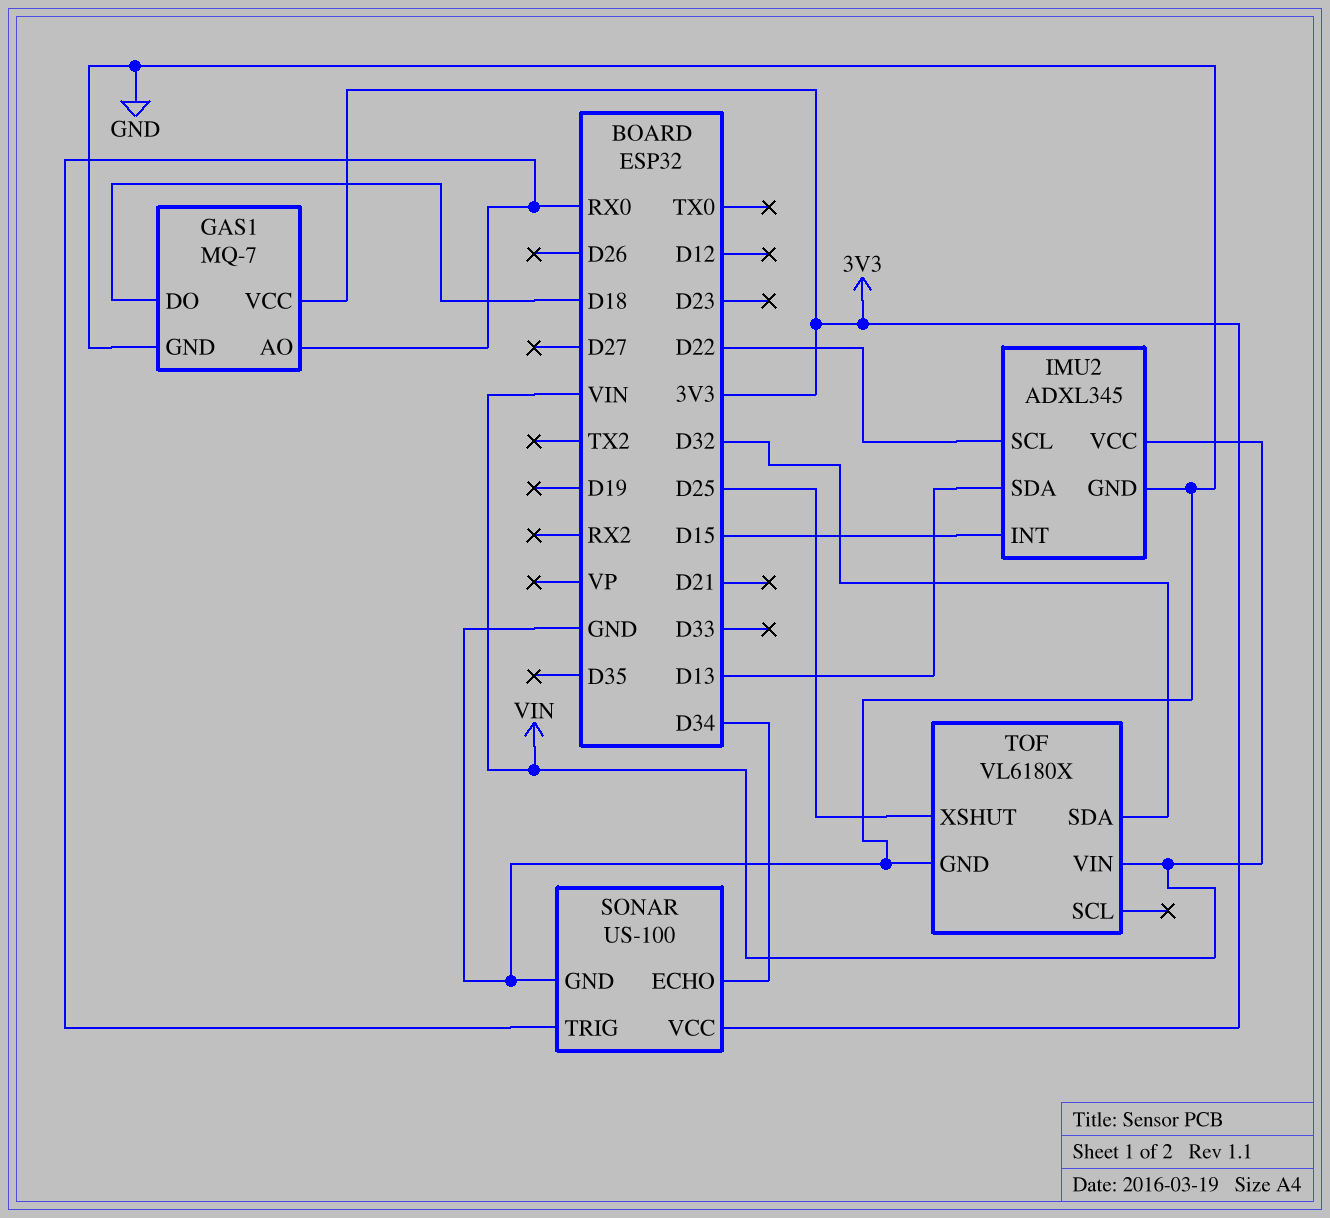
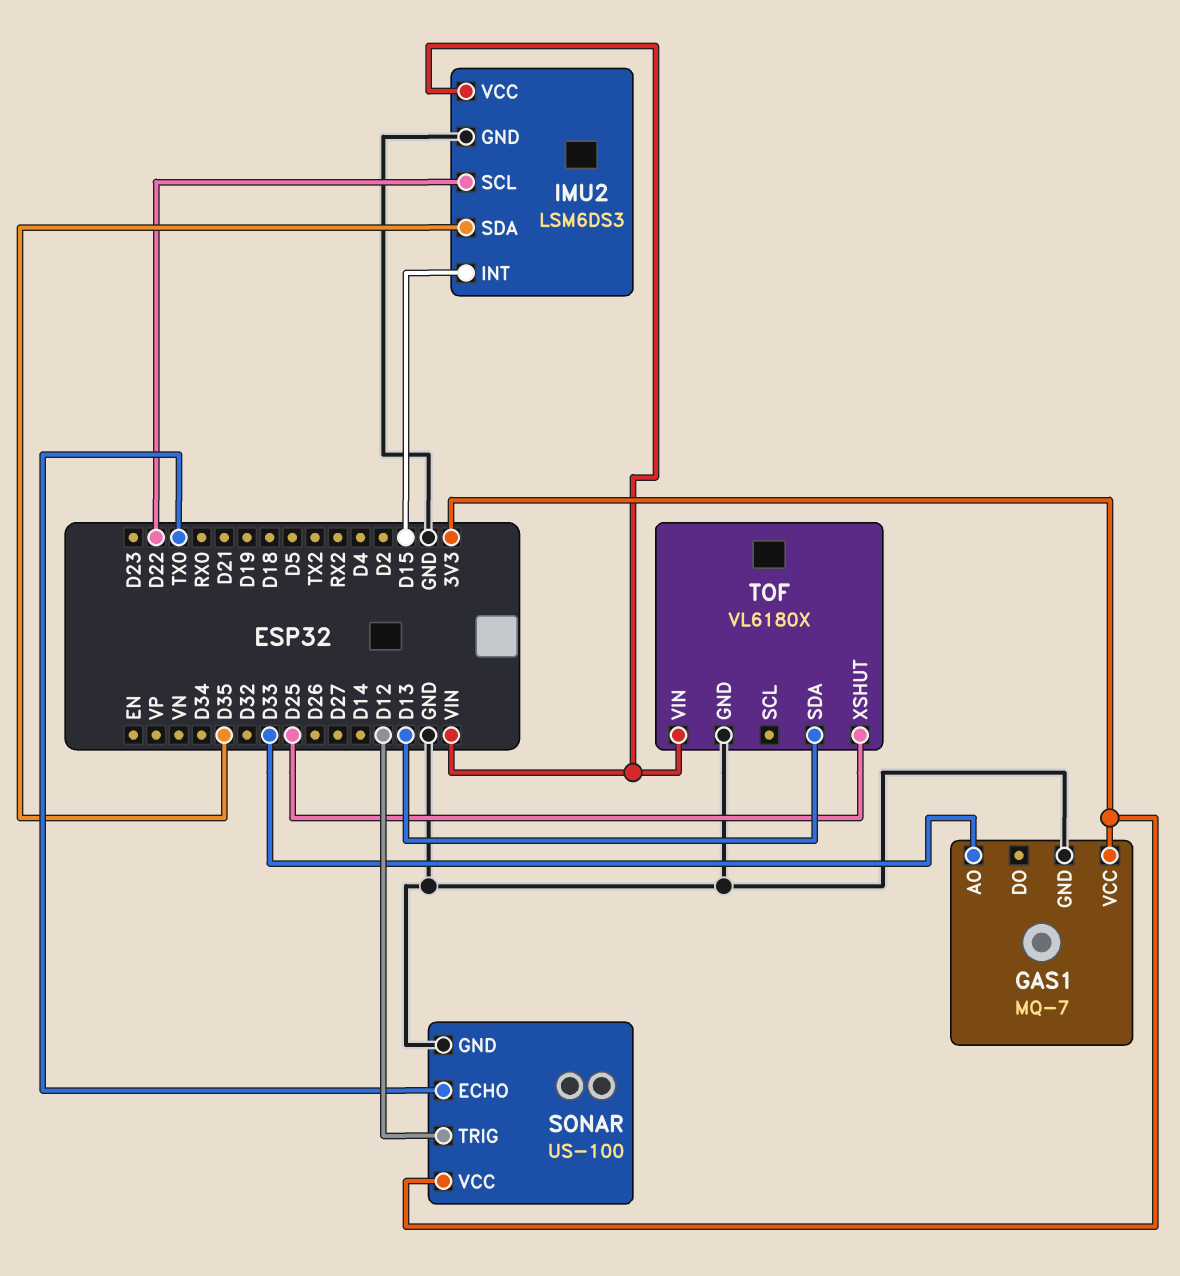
GAS1 pin AO: RX0 -> D33
GAS1 pin DO: D18 -> none
IMU2: ADXL345 -> LSM6DS3
IMU2 pin SDA: D13 -> D35
SONAR pin ECHO: D34 -> TX0
SONAR pin TRIG: RX0 -> D12
TOF pin SDA: D32 -> D13

